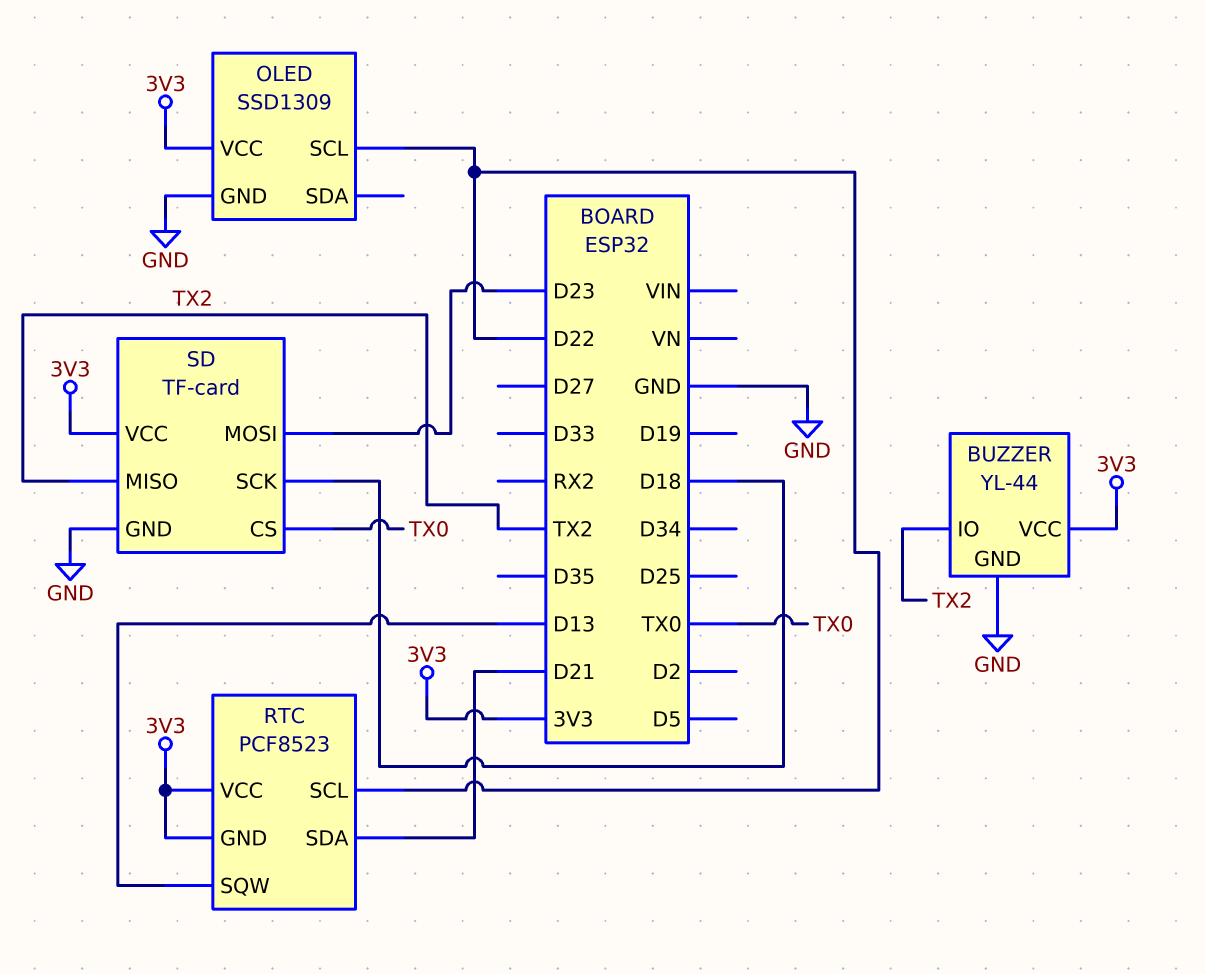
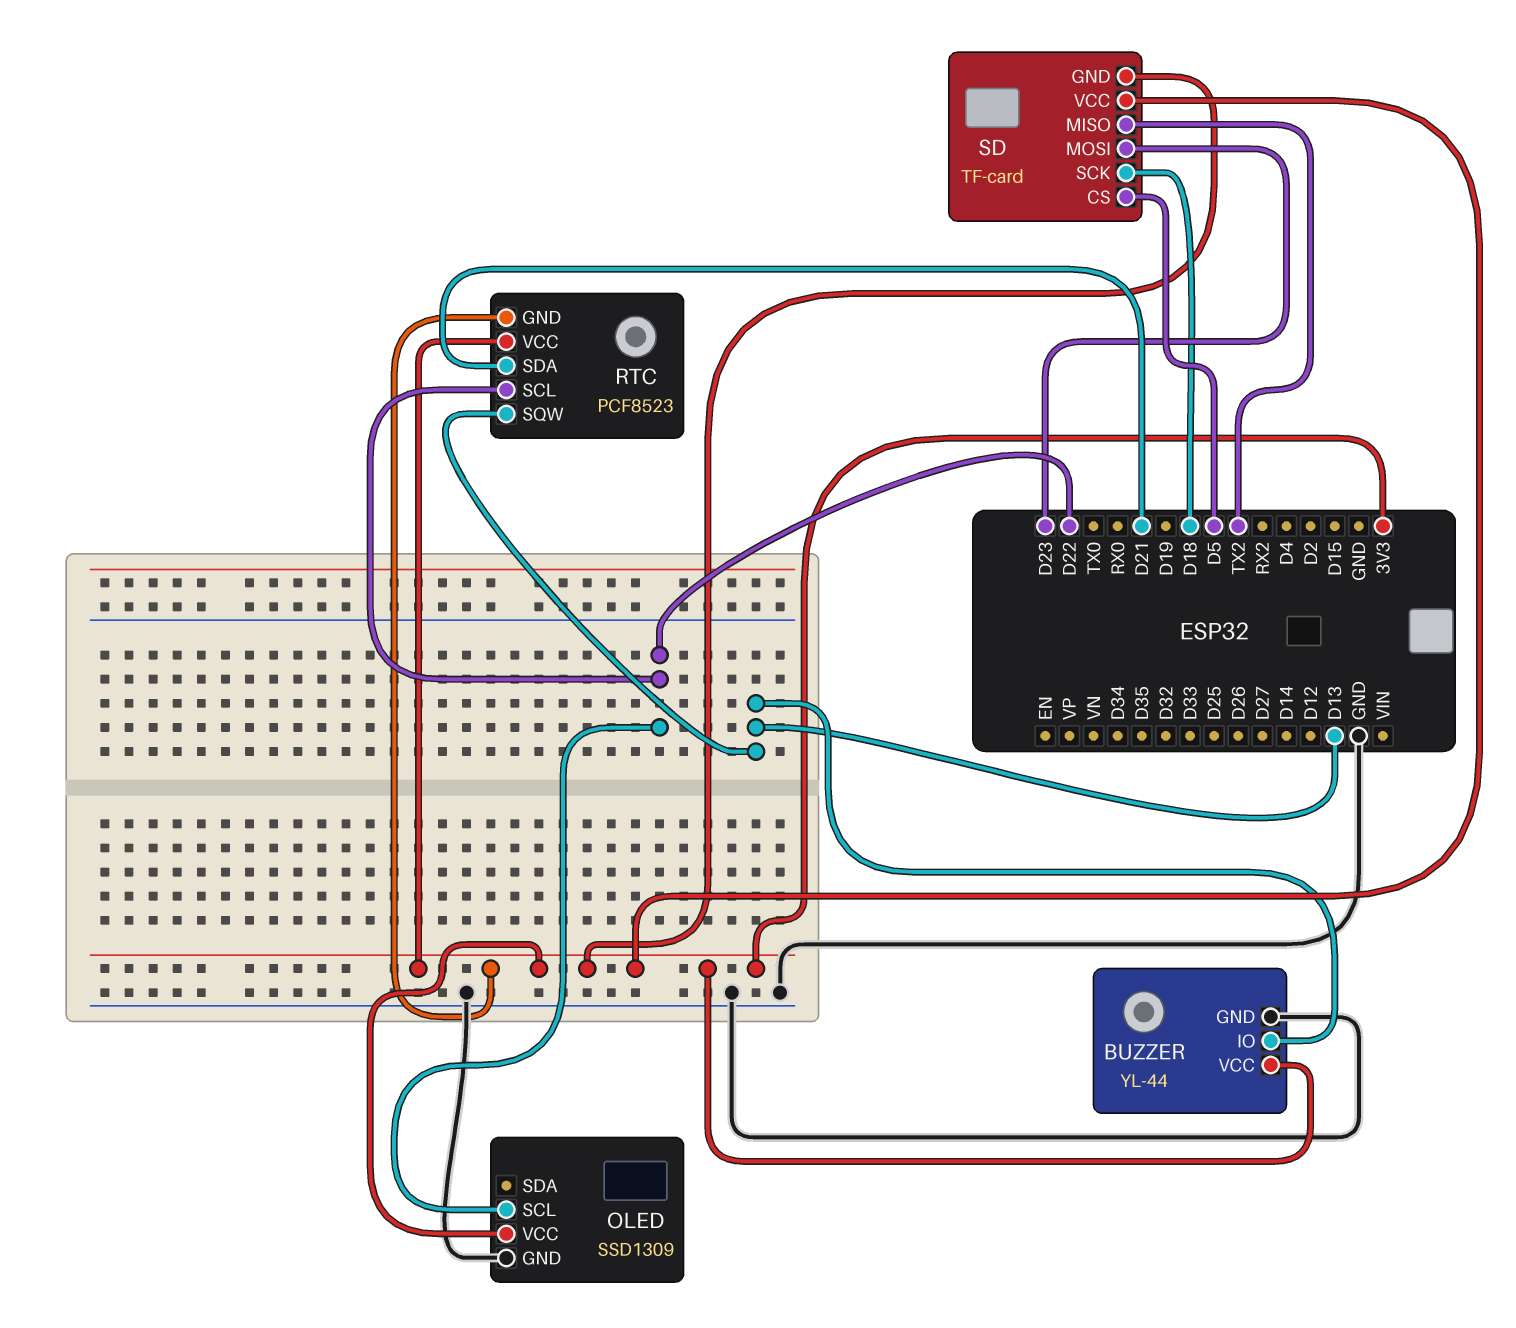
BUZZER pin IO: TX2 -> D13
SD pin CS: TX0 -> D5
SD pin GND: GND -> 3V3

